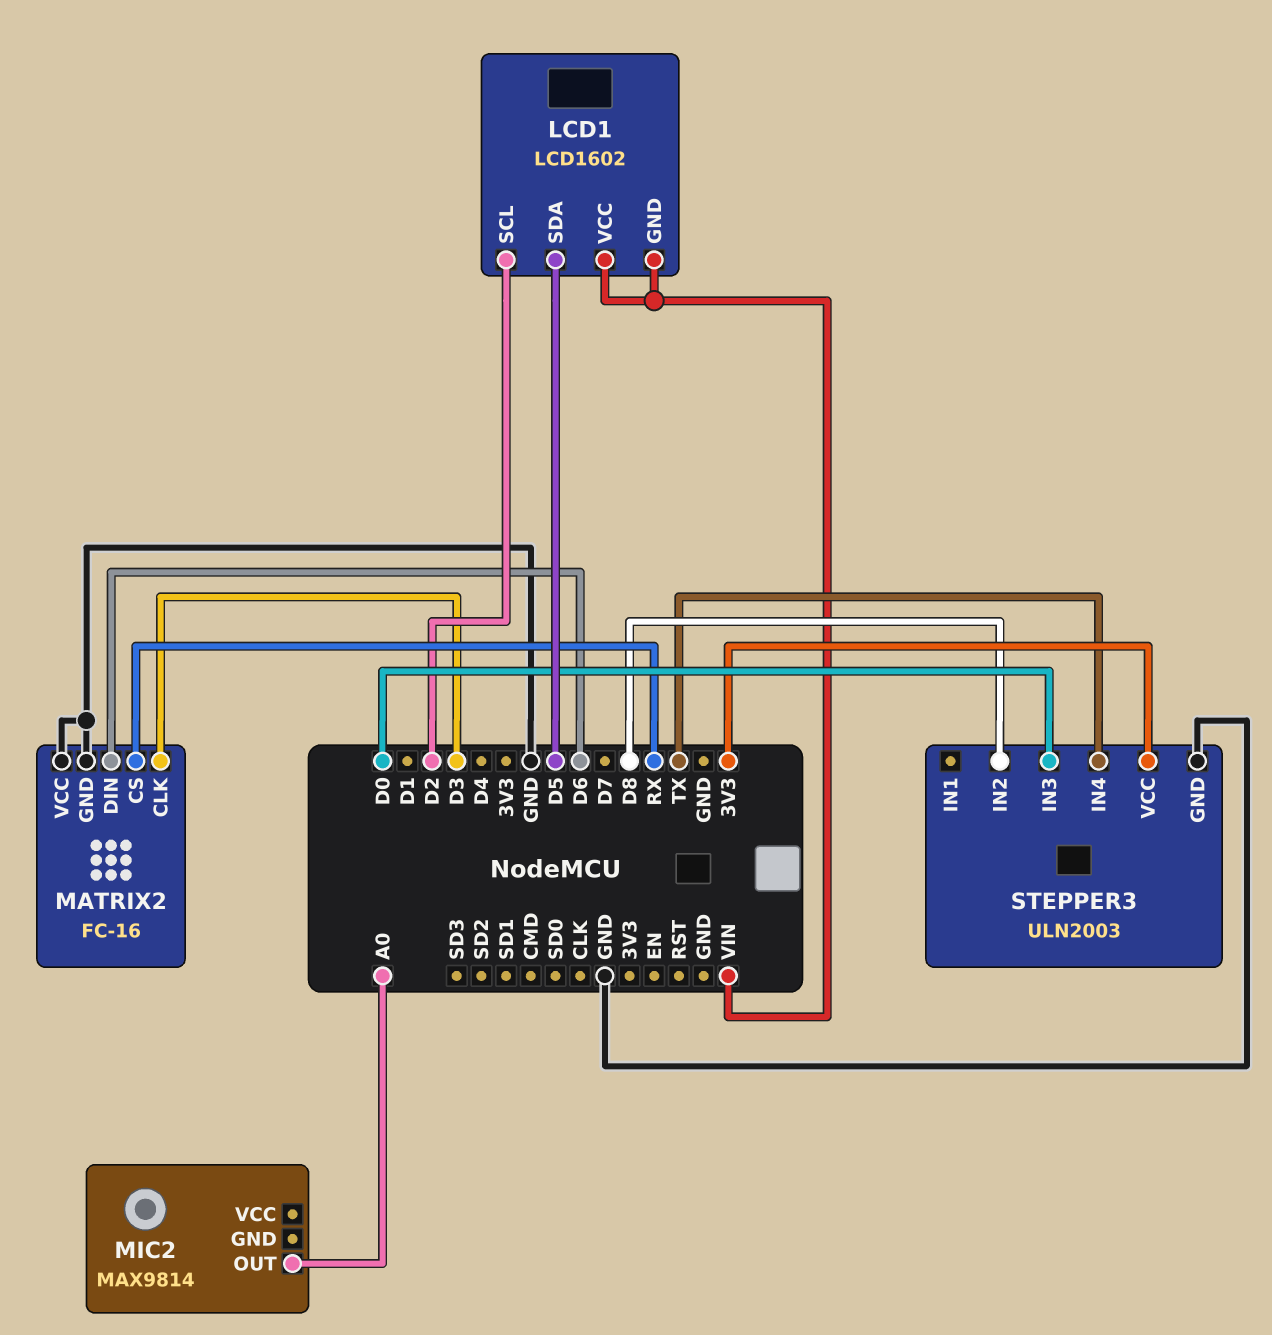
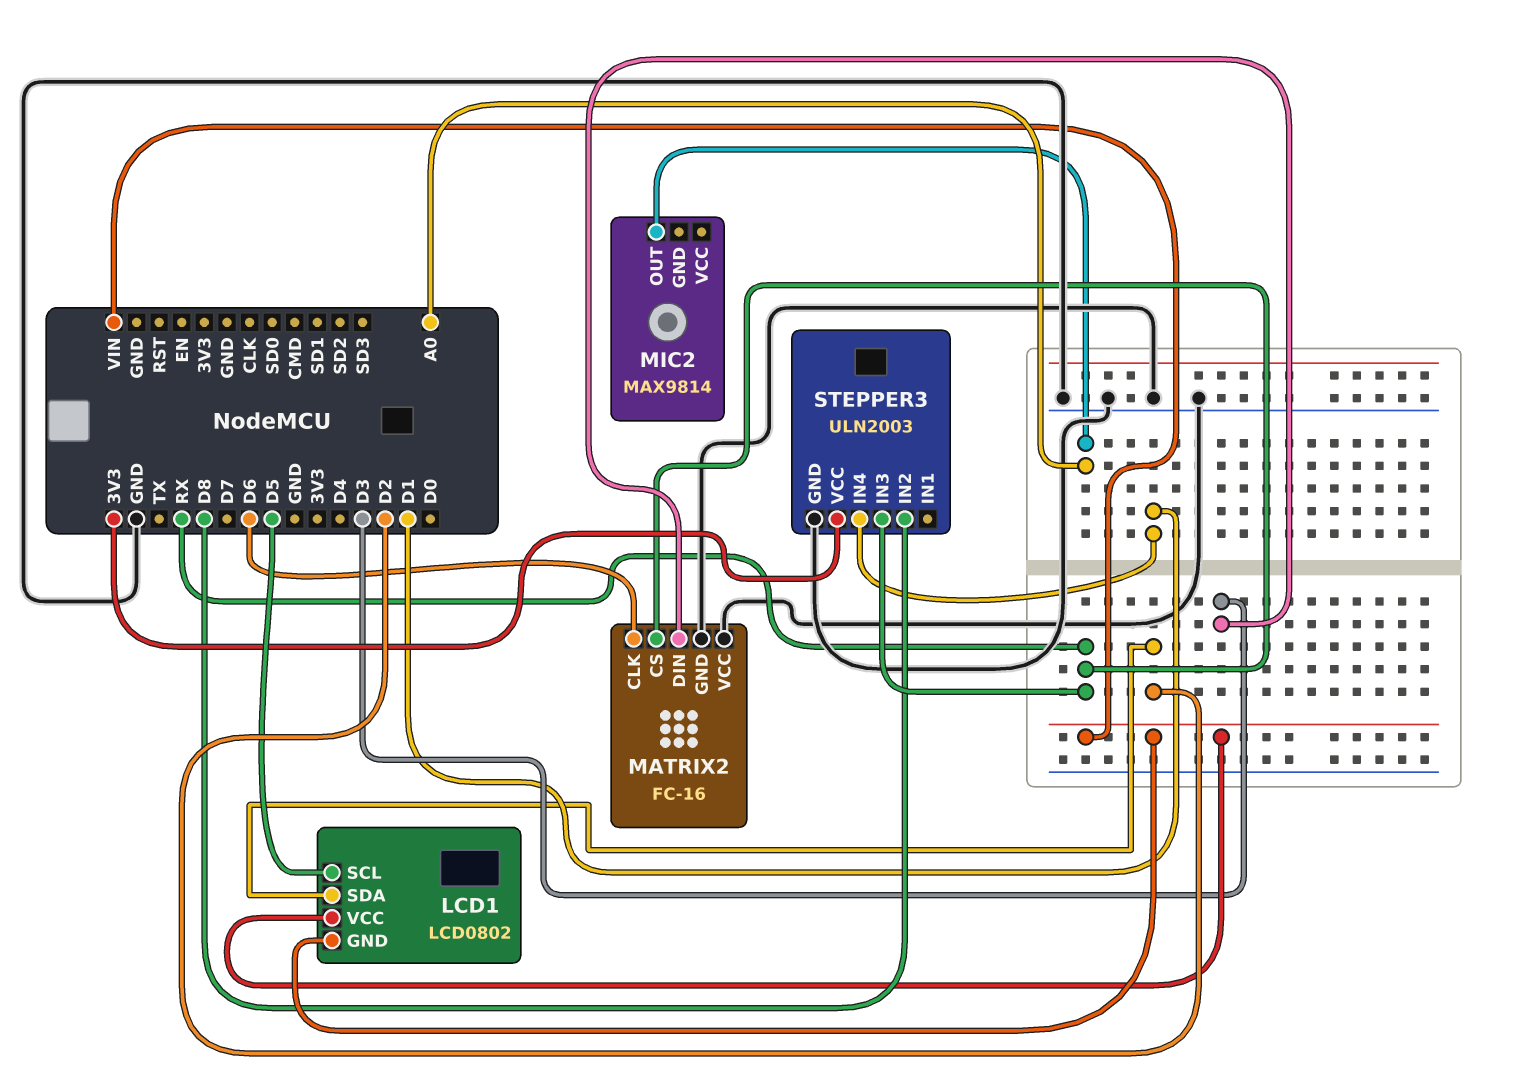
LCD1: LCD1602 -> LCD0802
LCD1 pin SCL: D2 -> D5
LCD1 pin SDA: D5 -> D2
MATRIX2 pin CLK: D3 -> D6
MATRIX2 pin DIN: D6 -> D3
STEPPER3 pin IN3: D0 -> RX
STEPPER3 pin IN4: TX -> D1

